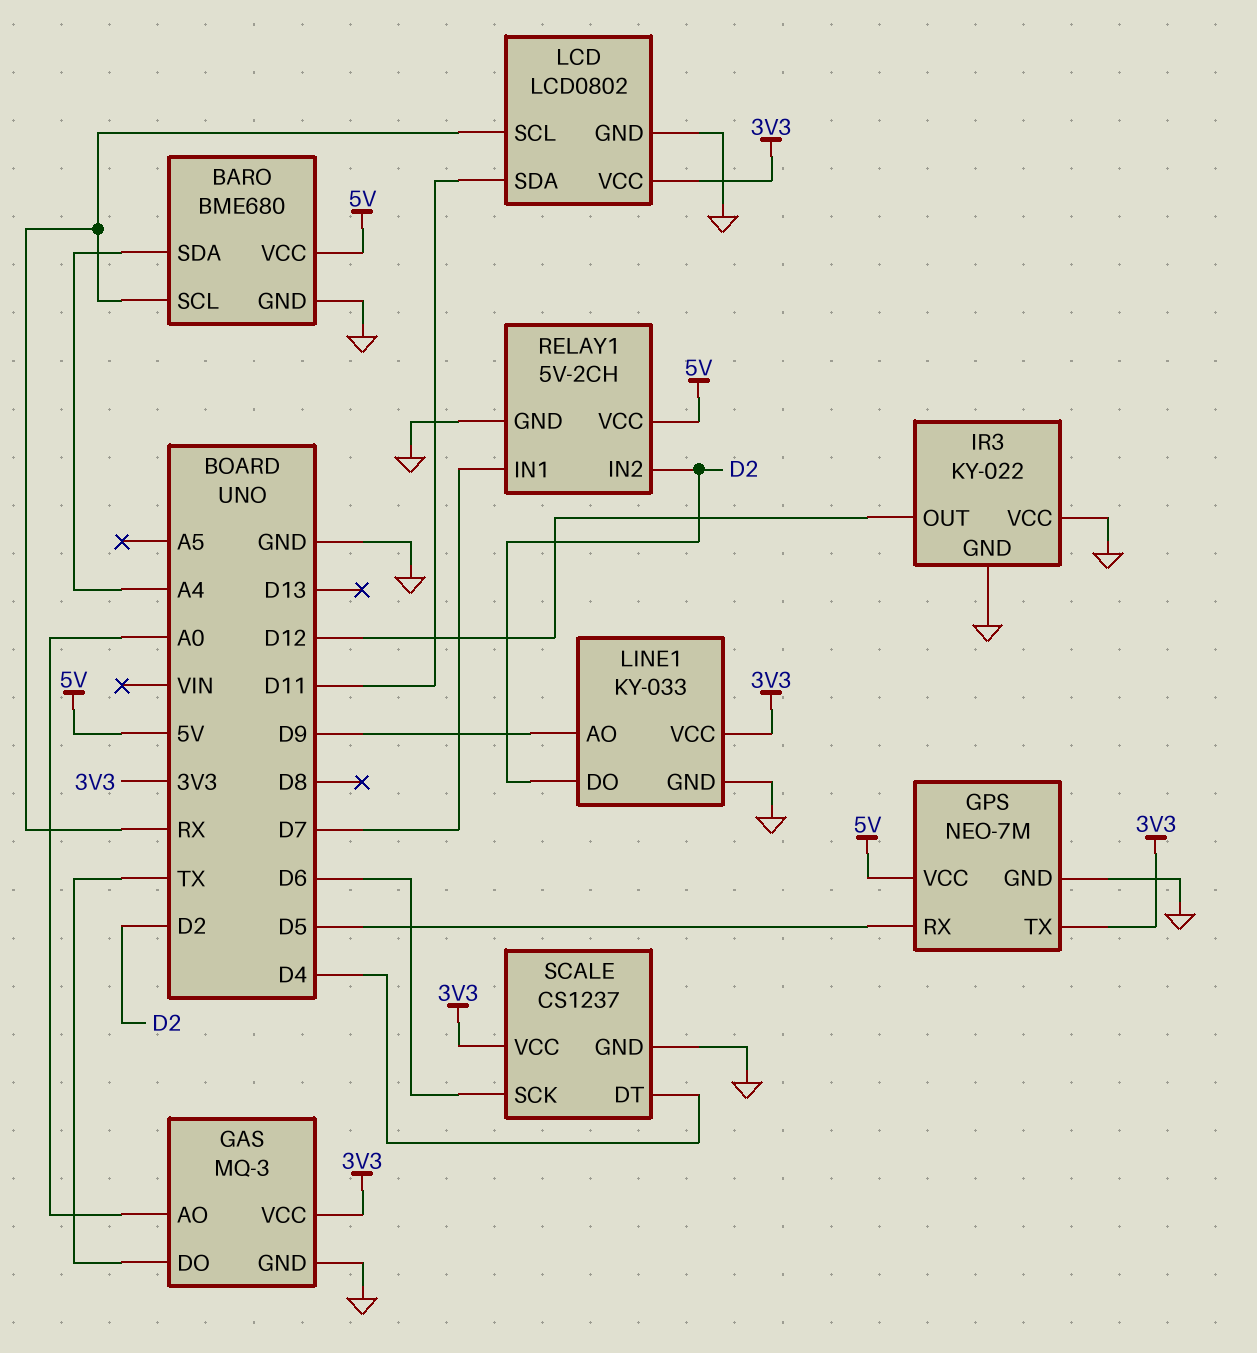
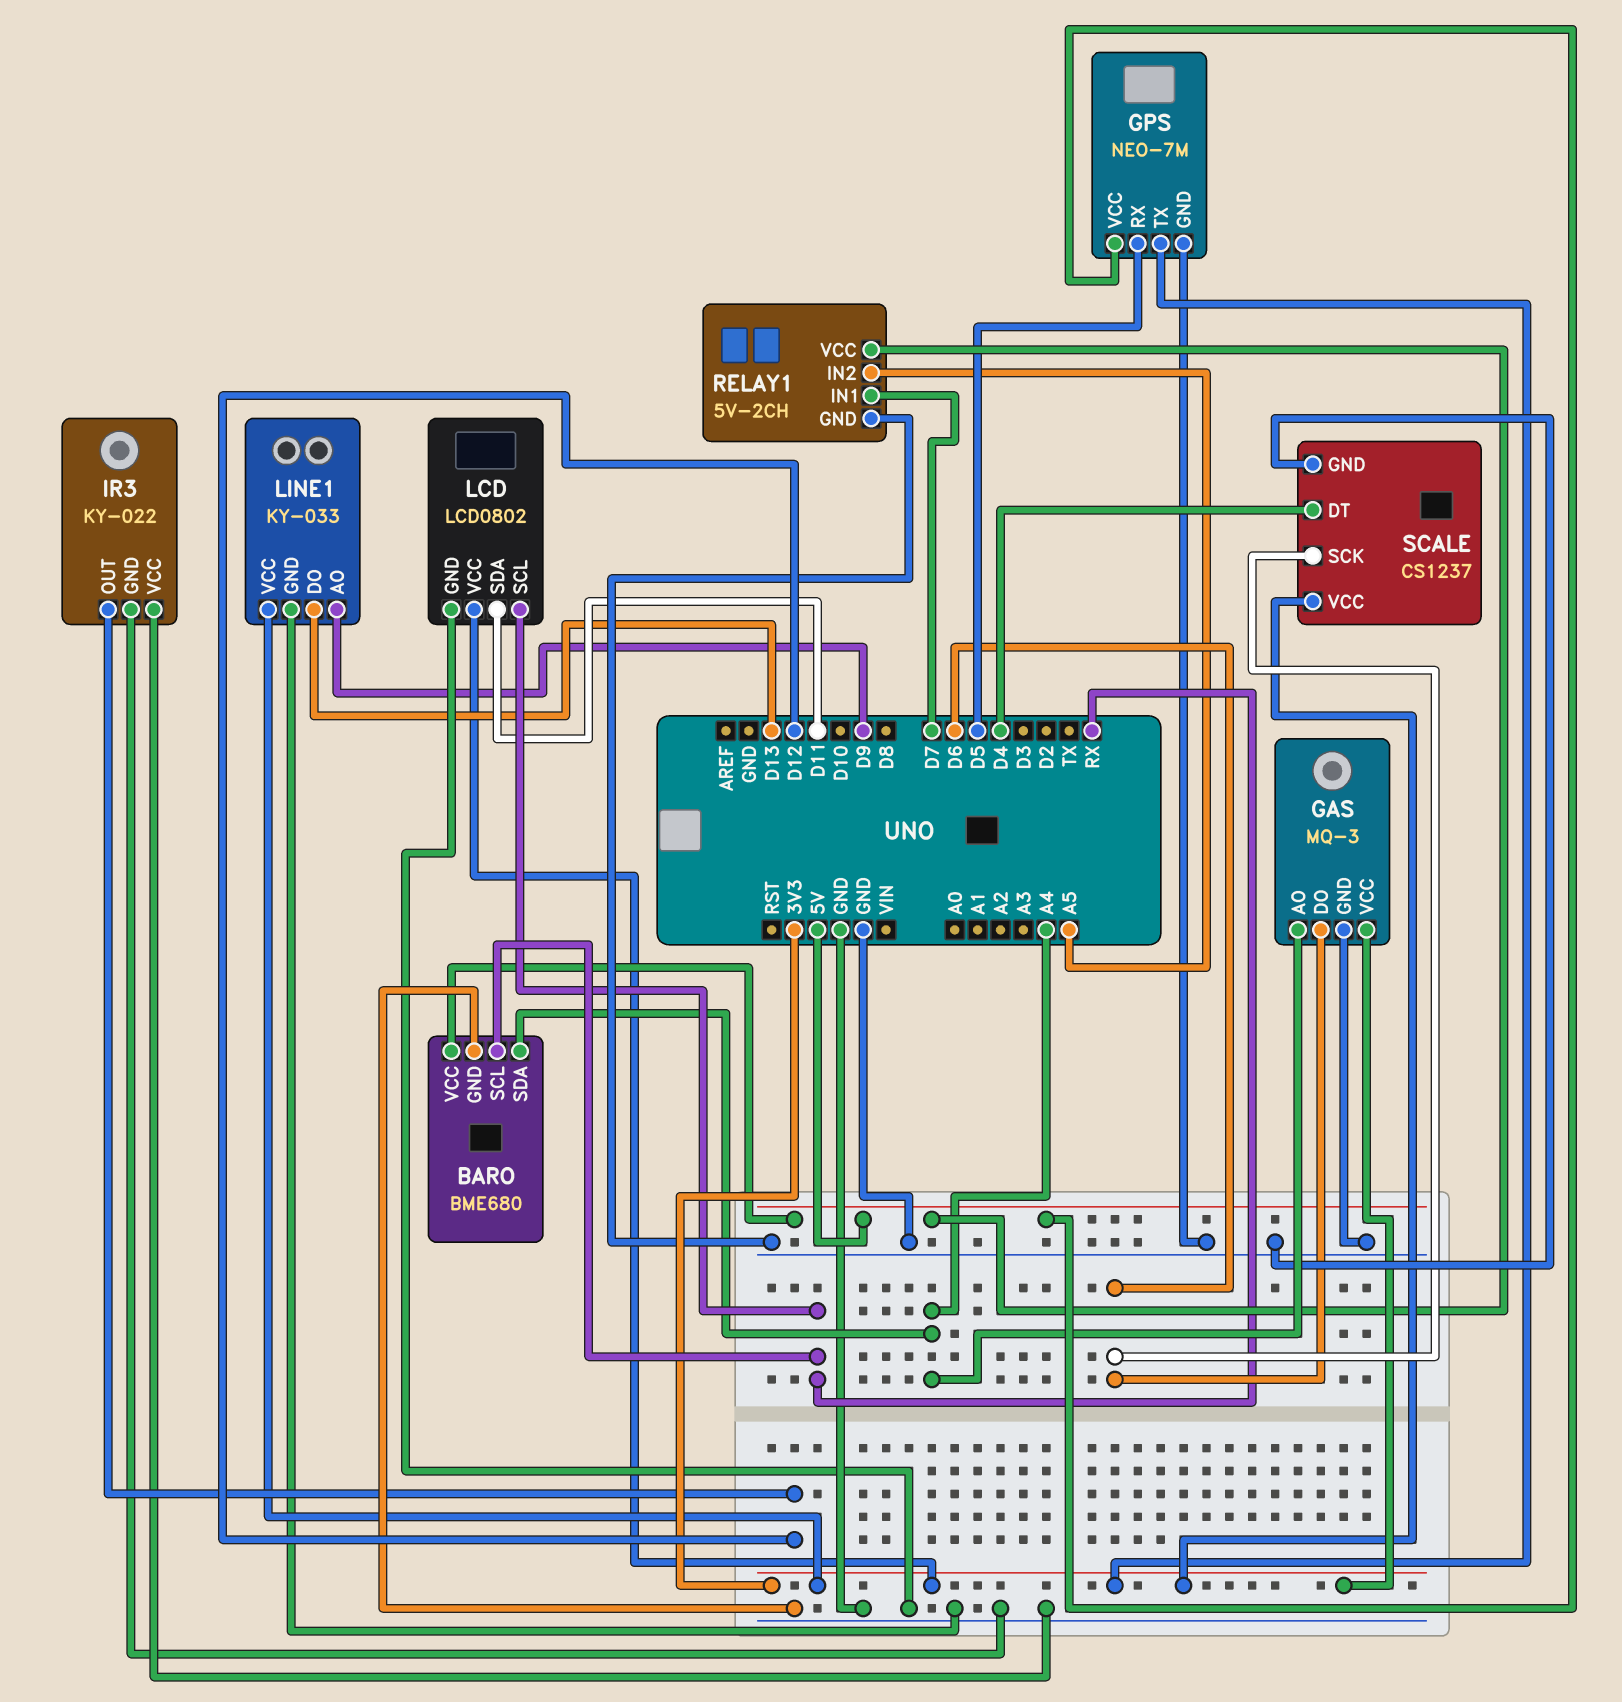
GAS pin AO: A0 -> A4
GAS pin DO: TX -> D6
LINE1 pin DO: D2 -> D13
RELAY1 pin IN2: D2 -> A5

